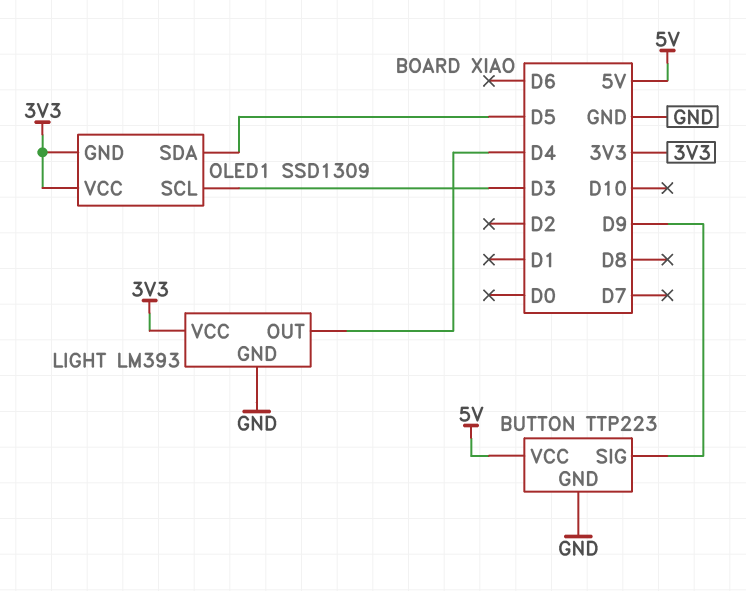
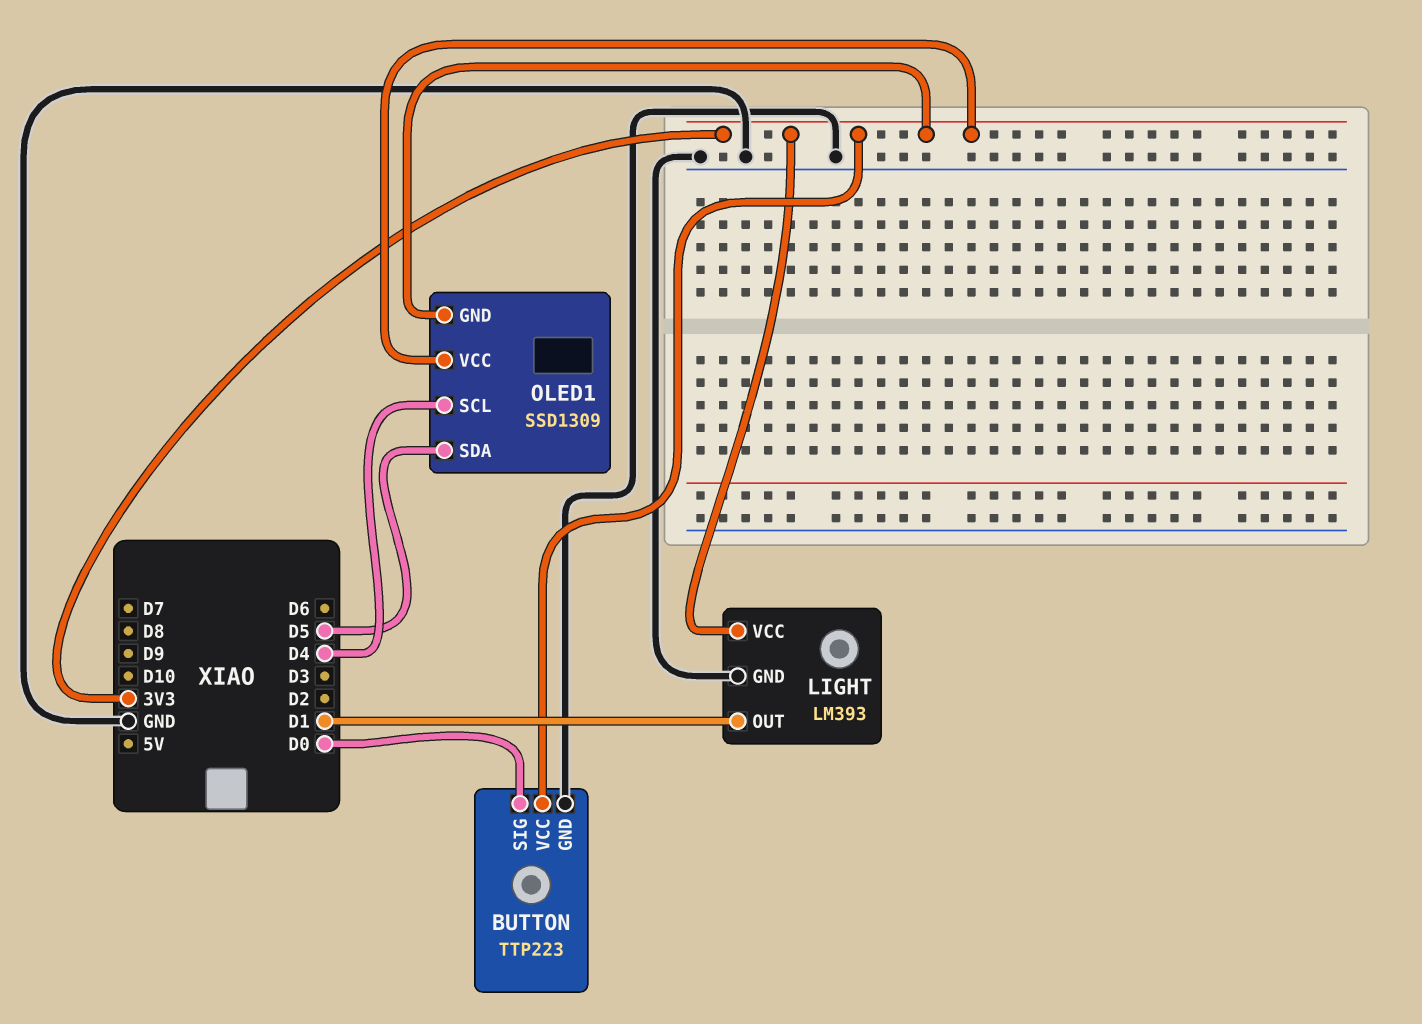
BUTTON pin SIG: D9 -> D0
BUTTON pin VCC: 5V -> 3V3
LIGHT pin OUT: D4 -> D1
OLED1 pin SCL: D3 -> D4

